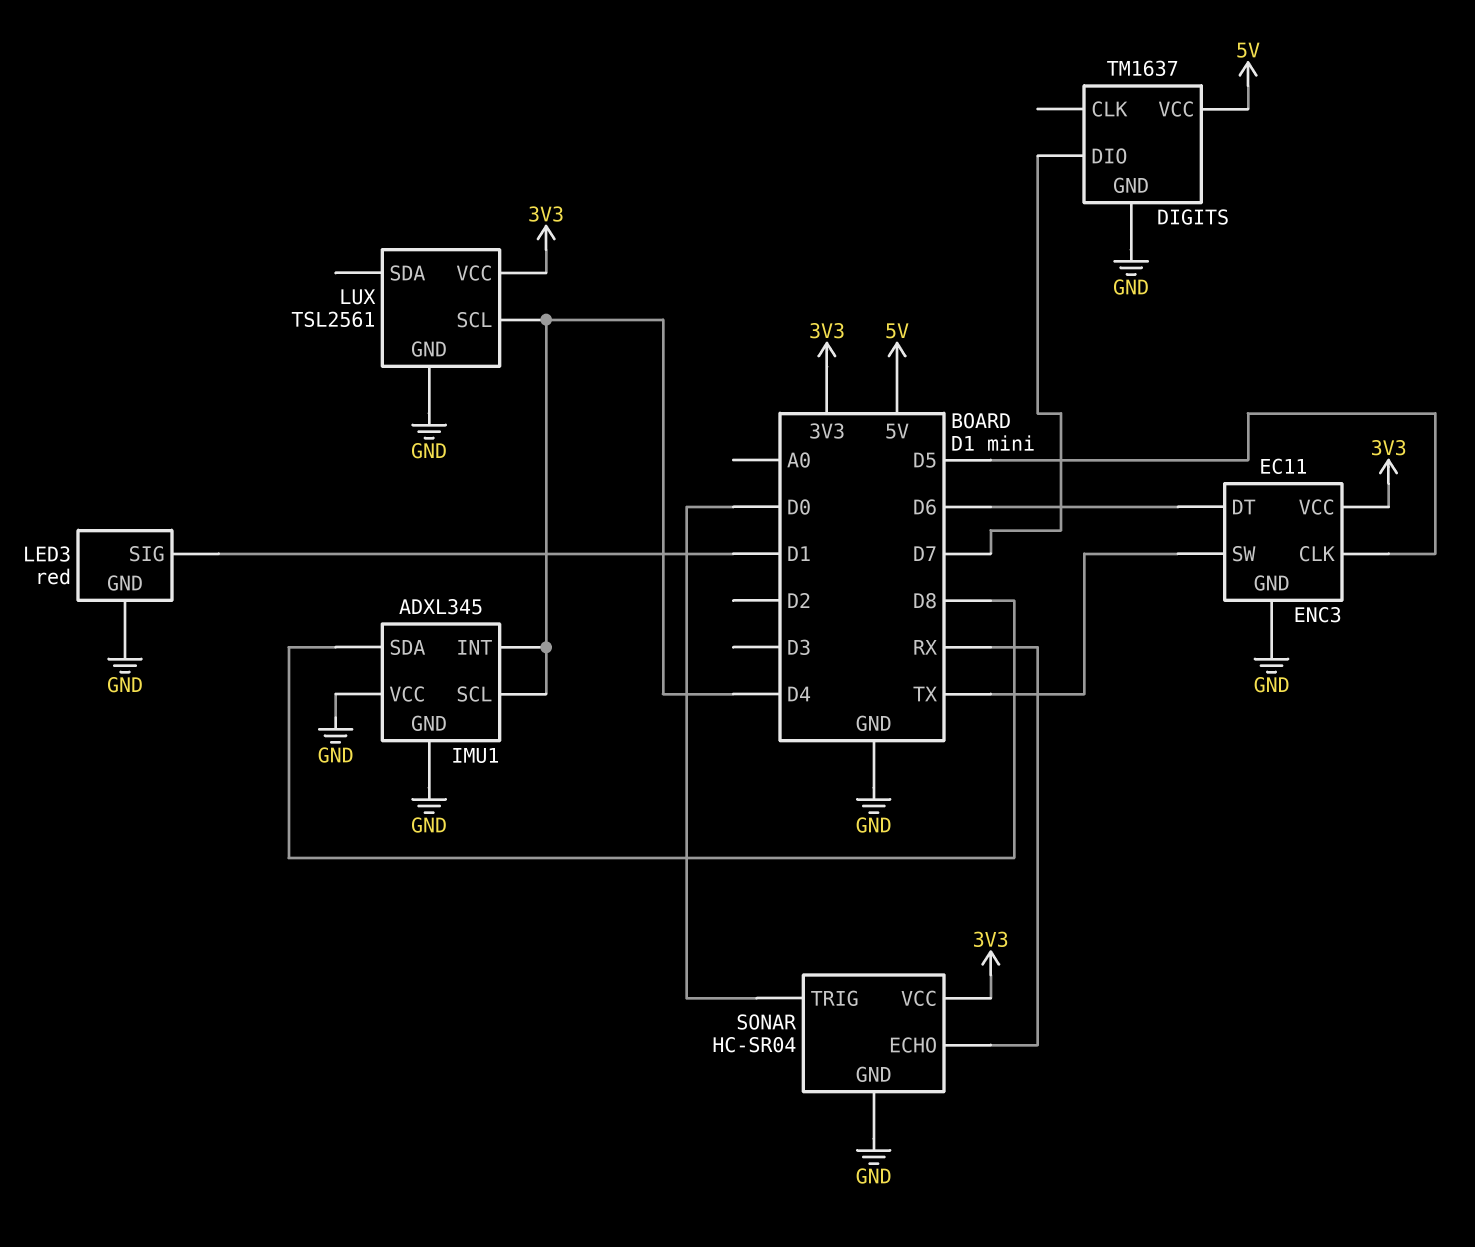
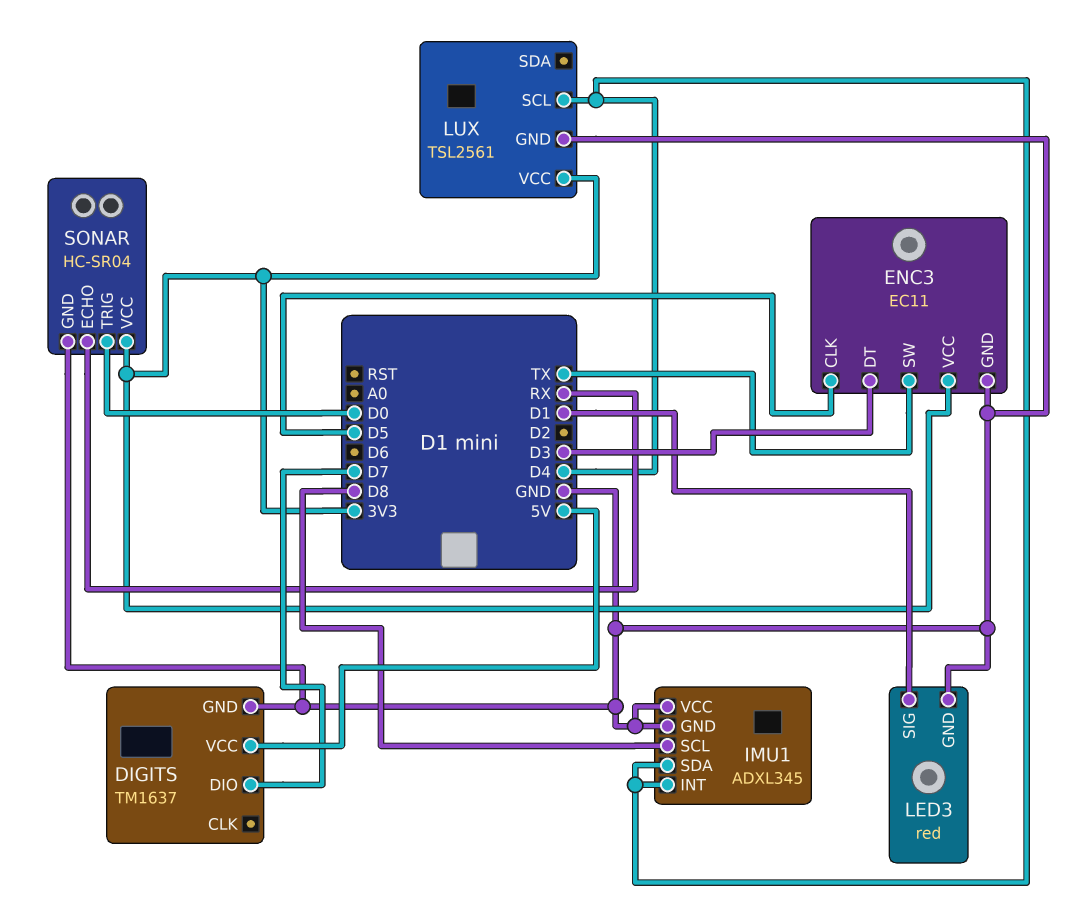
ENC3 pin DT: D6 -> D3
IMU1 pin SCL: D4 -> D8
IMU1 pin SDA: D8 -> D4

